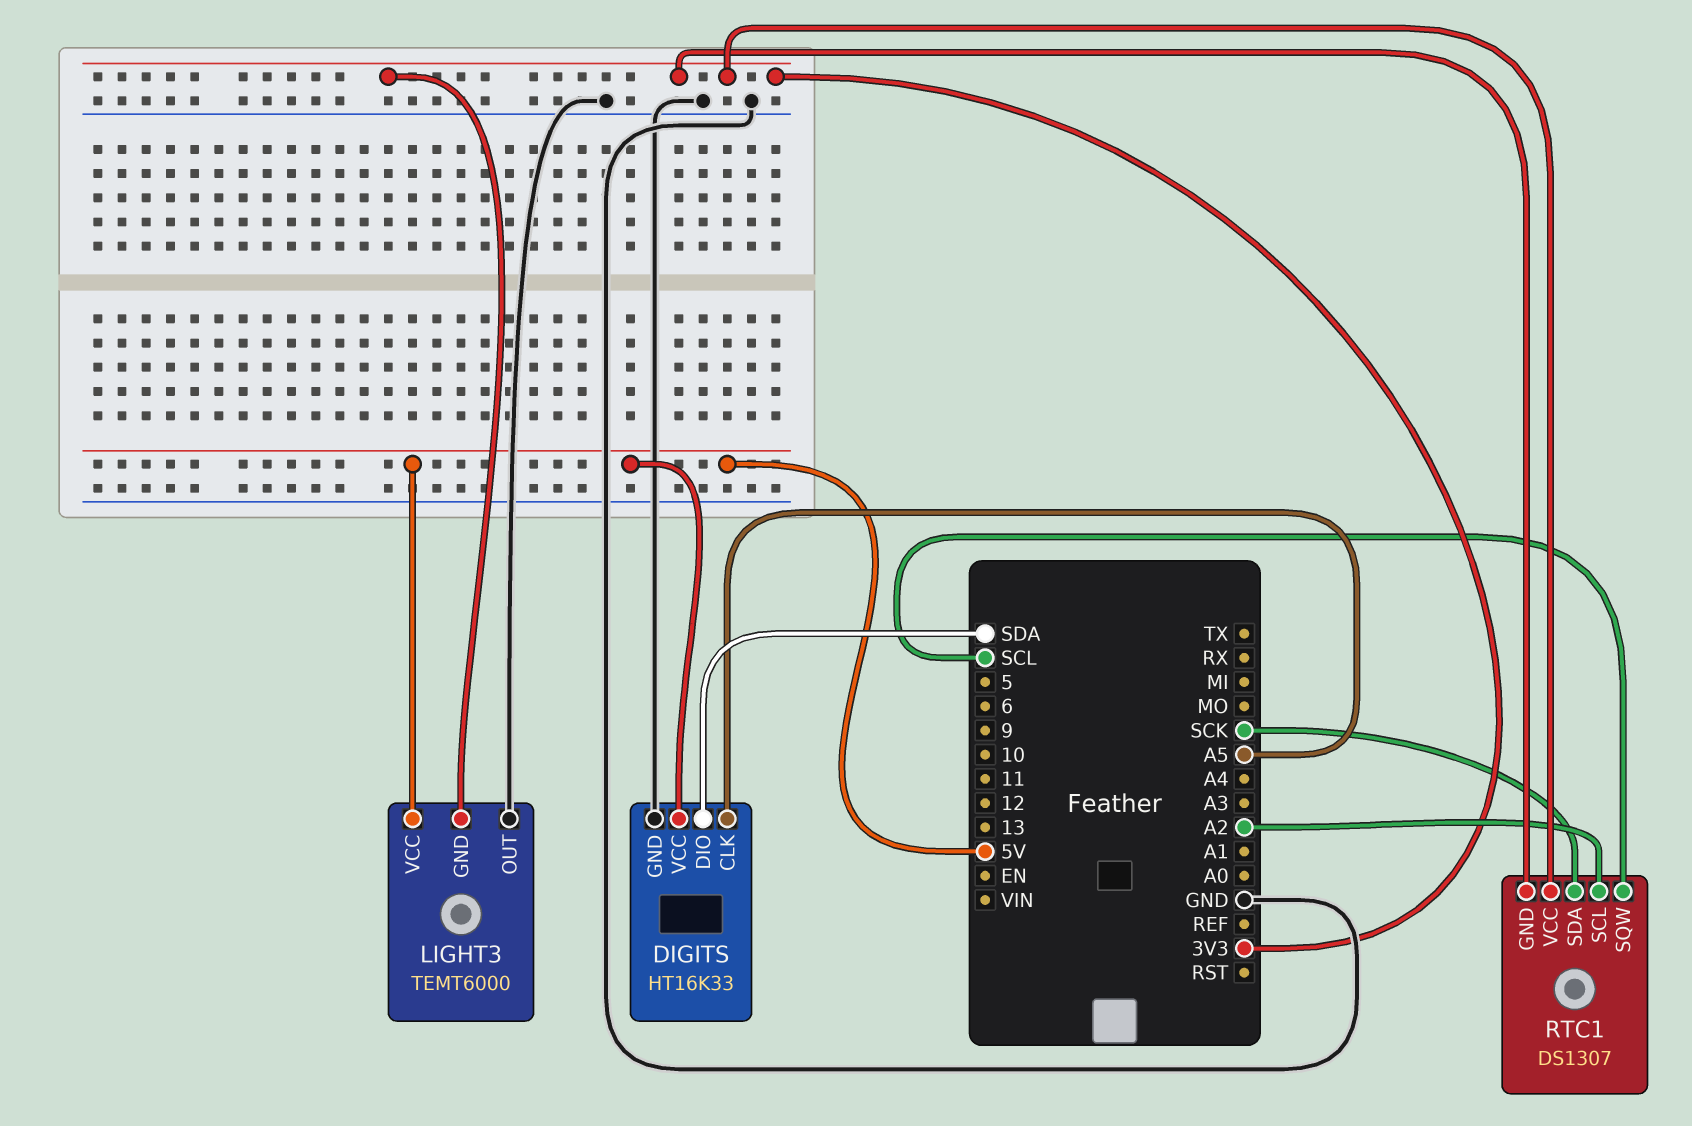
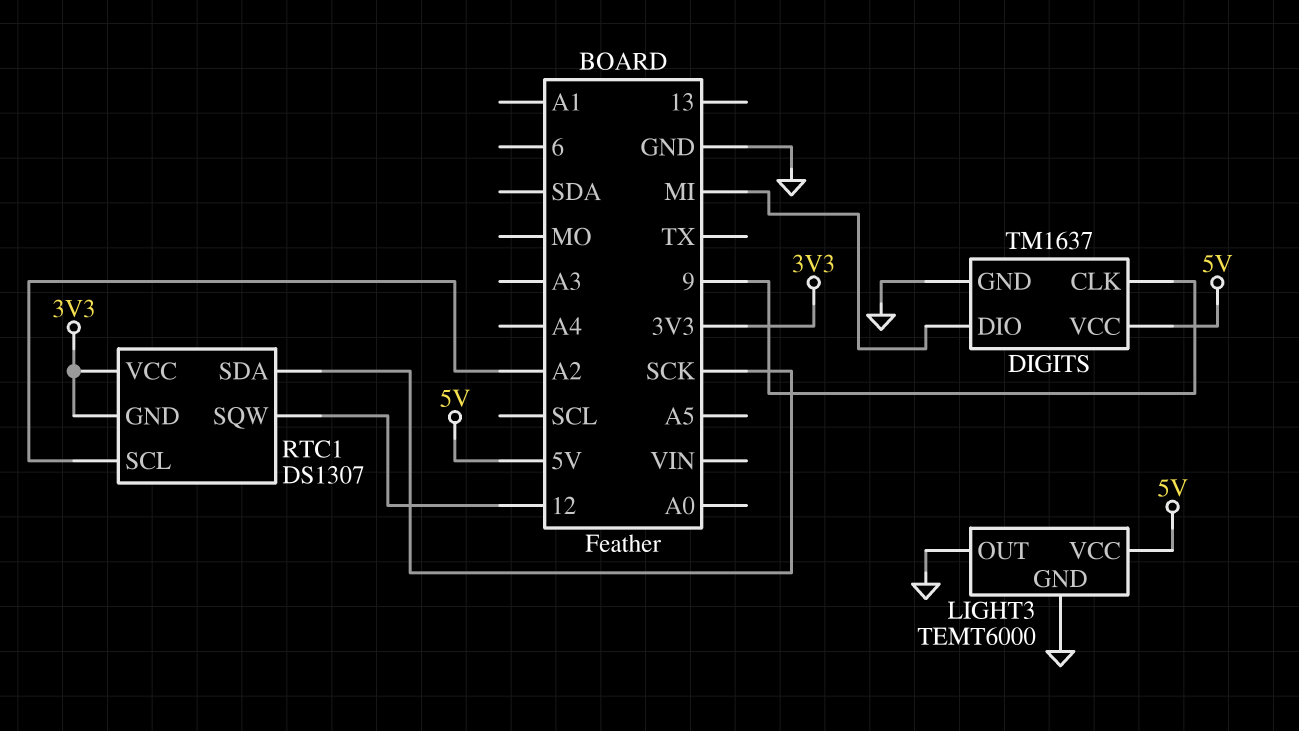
DIGITS: HT16K33 -> TM1637
DIGITS pin CLK: A5 -> 9
DIGITS pin DIO: SDA -> MI
LIGHT3 pin GND: 3V3 -> GND
RTC1 pin SQW: SCL -> 12

